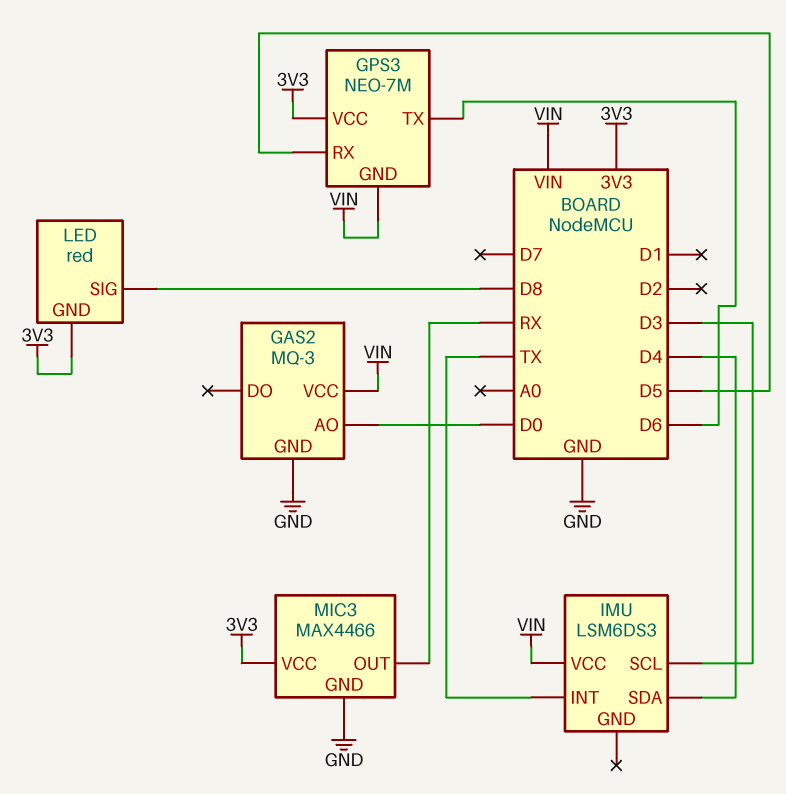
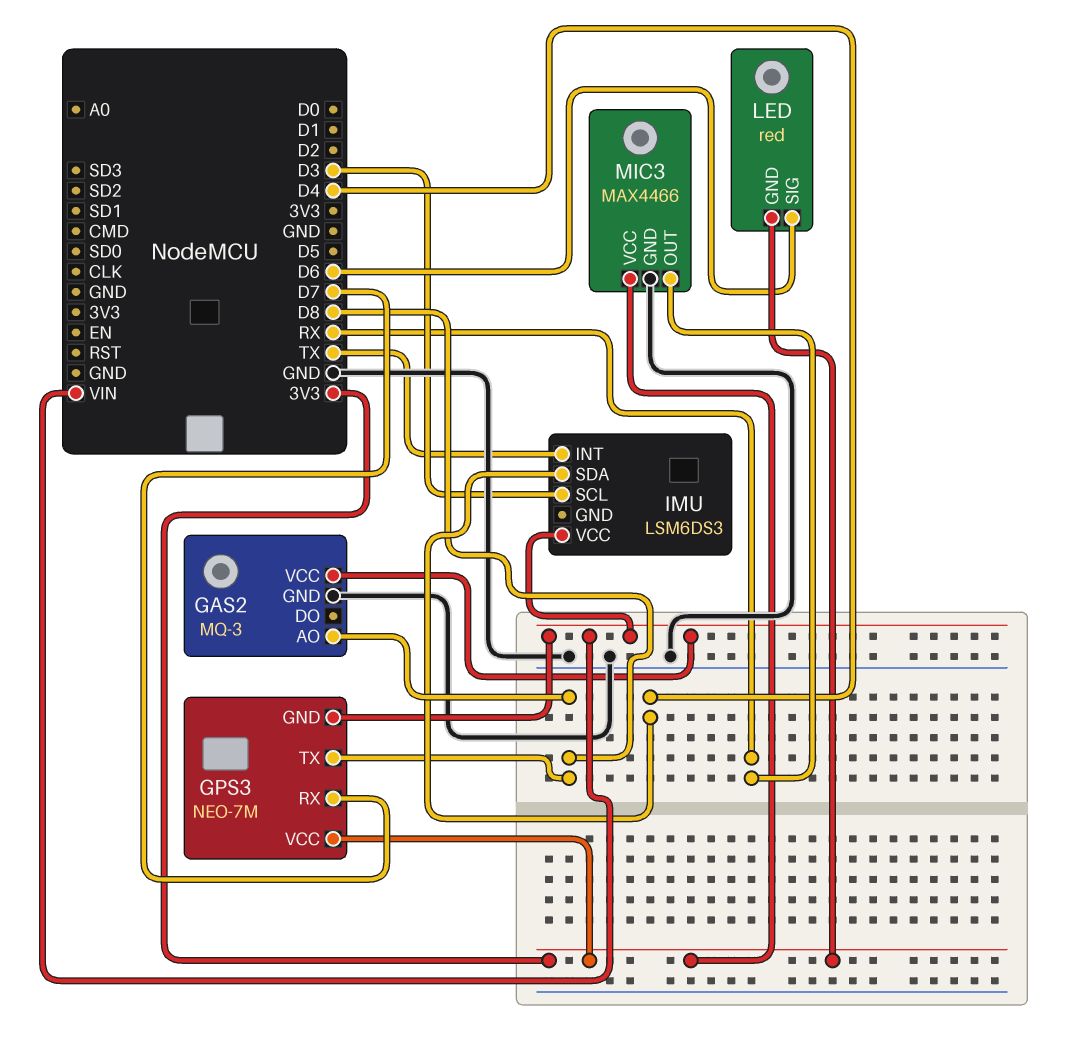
GAS2 pin AO: D0 -> D8
GPS3 pin RX: D5 -> D7
GPS3 pin TX: D6 -> D8
LED pin SIG: D8 -> D6

